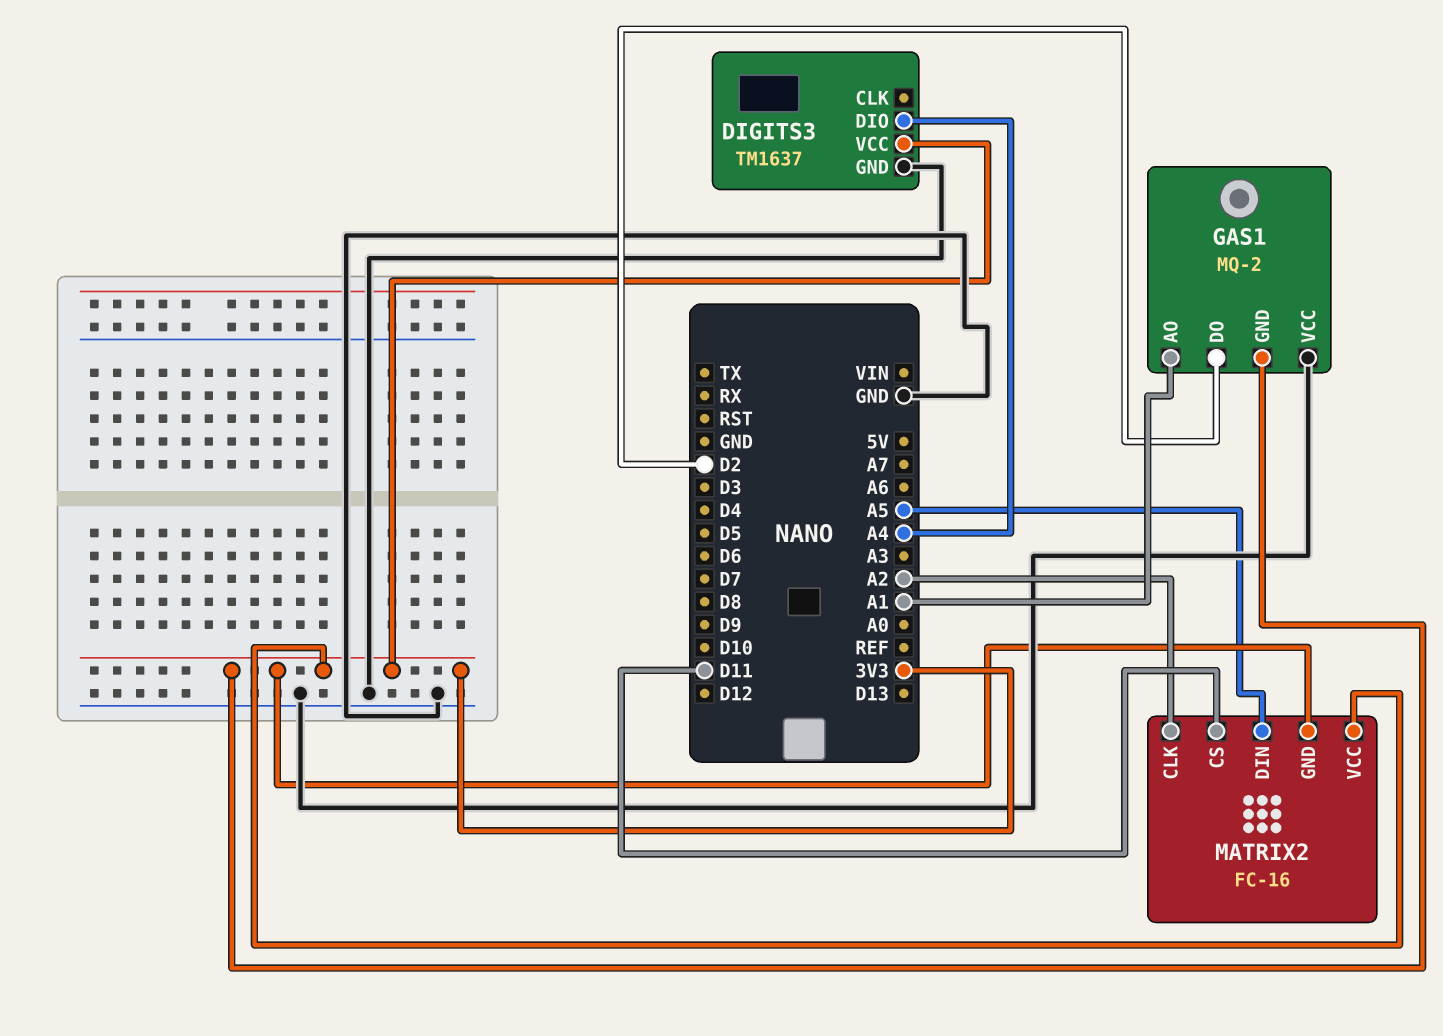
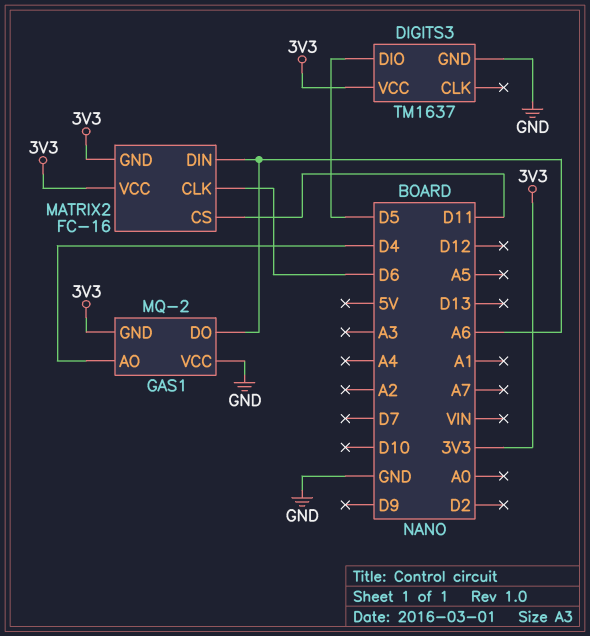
DIGITS3 pin DIO: A4 -> D5
GAS1 pin AO: A1 -> D4
GAS1 pin DO: D2 -> A6
MATRIX2 pin CLK: A2 -> D6
MATRIX2 pin DIN: A5 -> A6

